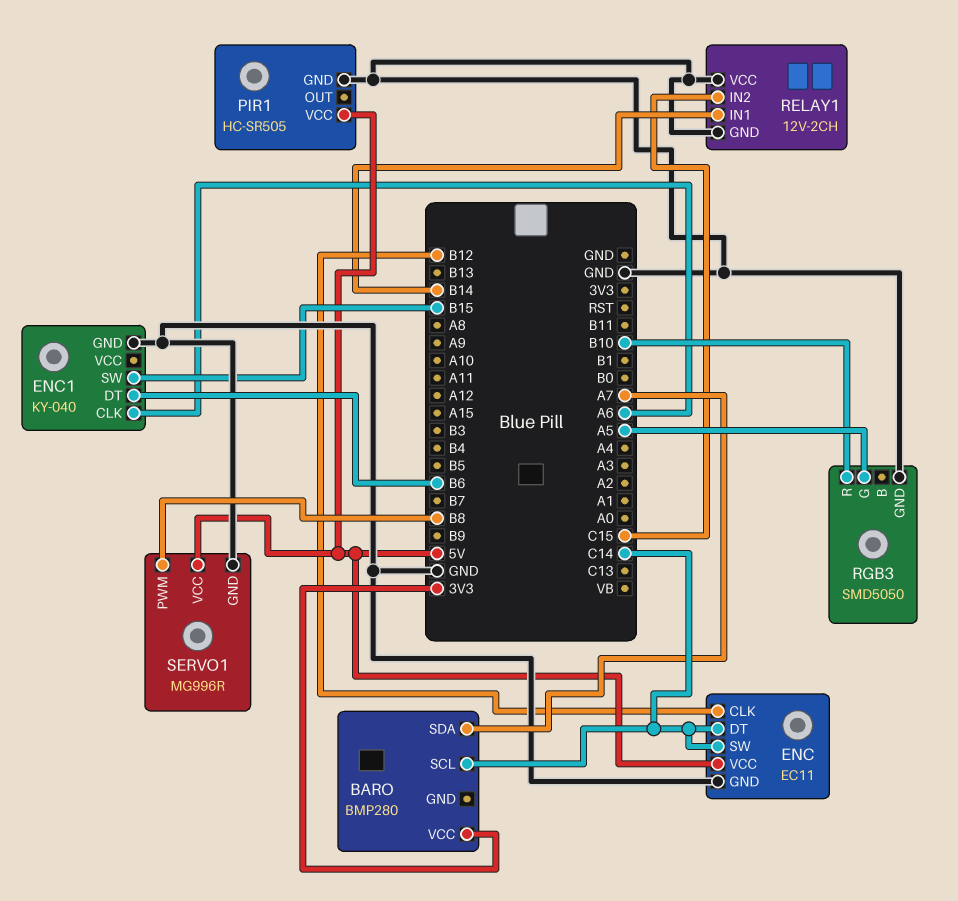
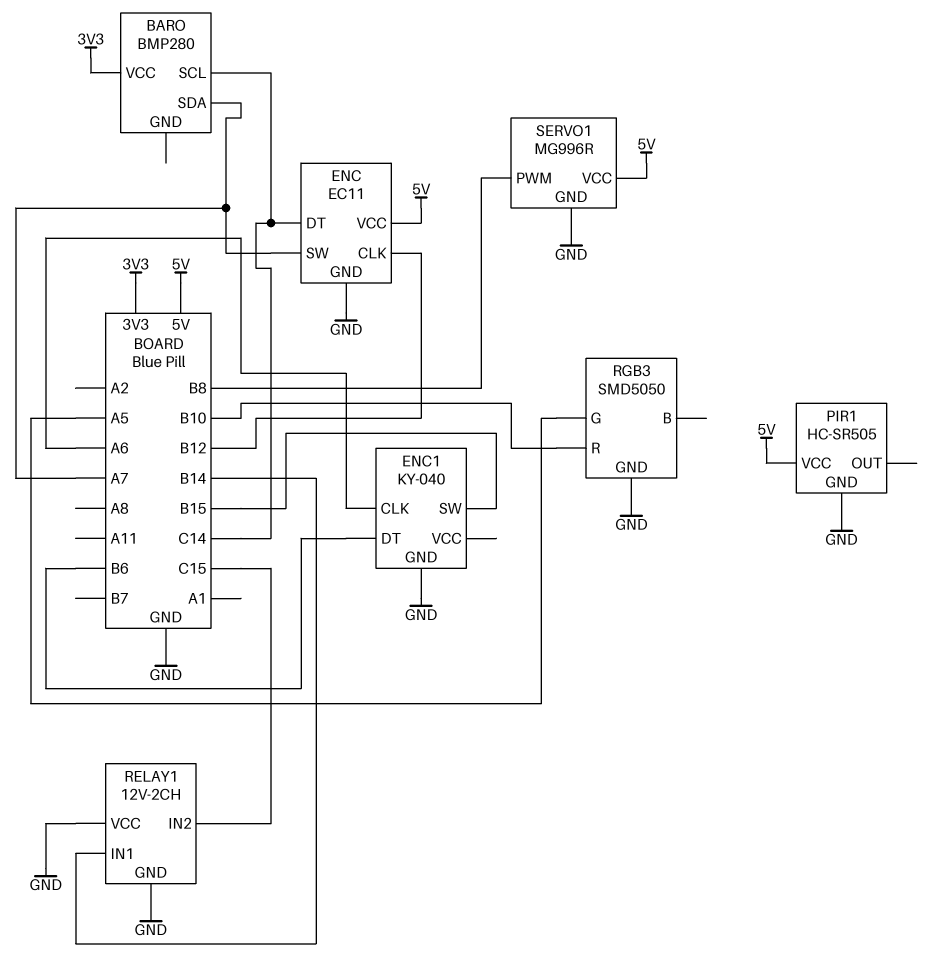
ENC pin SW: C14 -> A7

